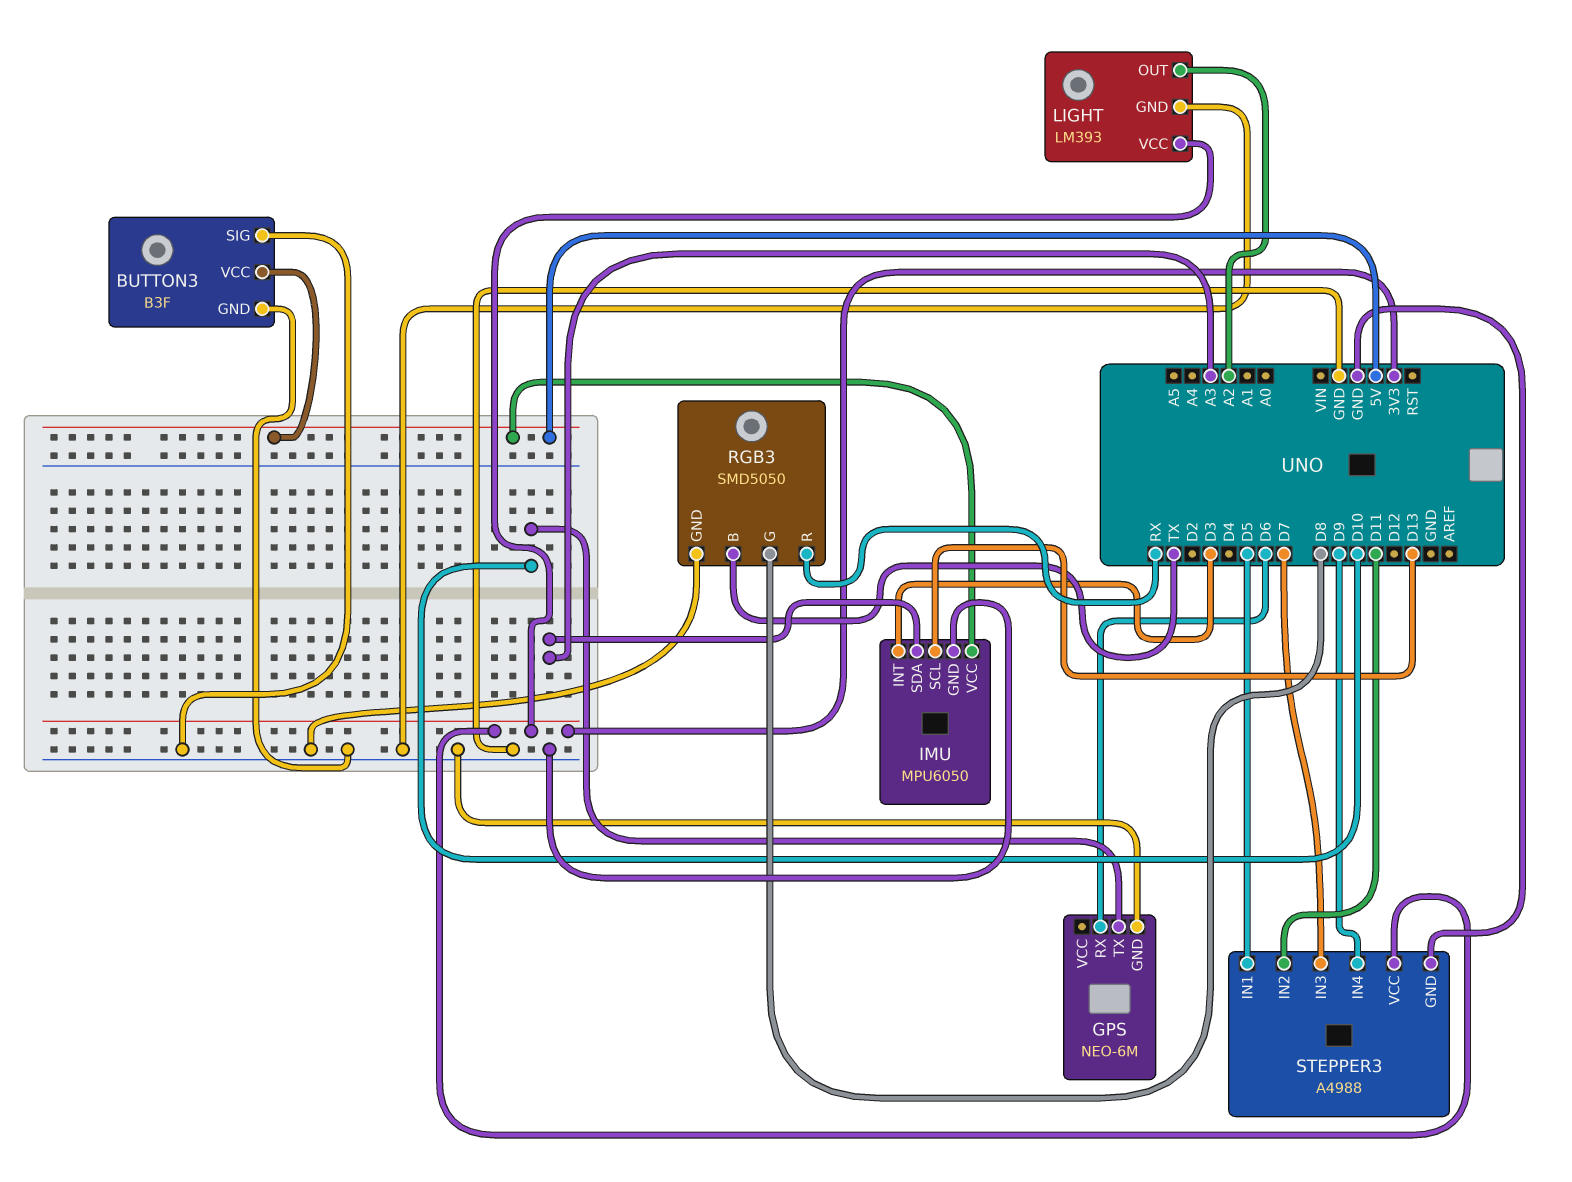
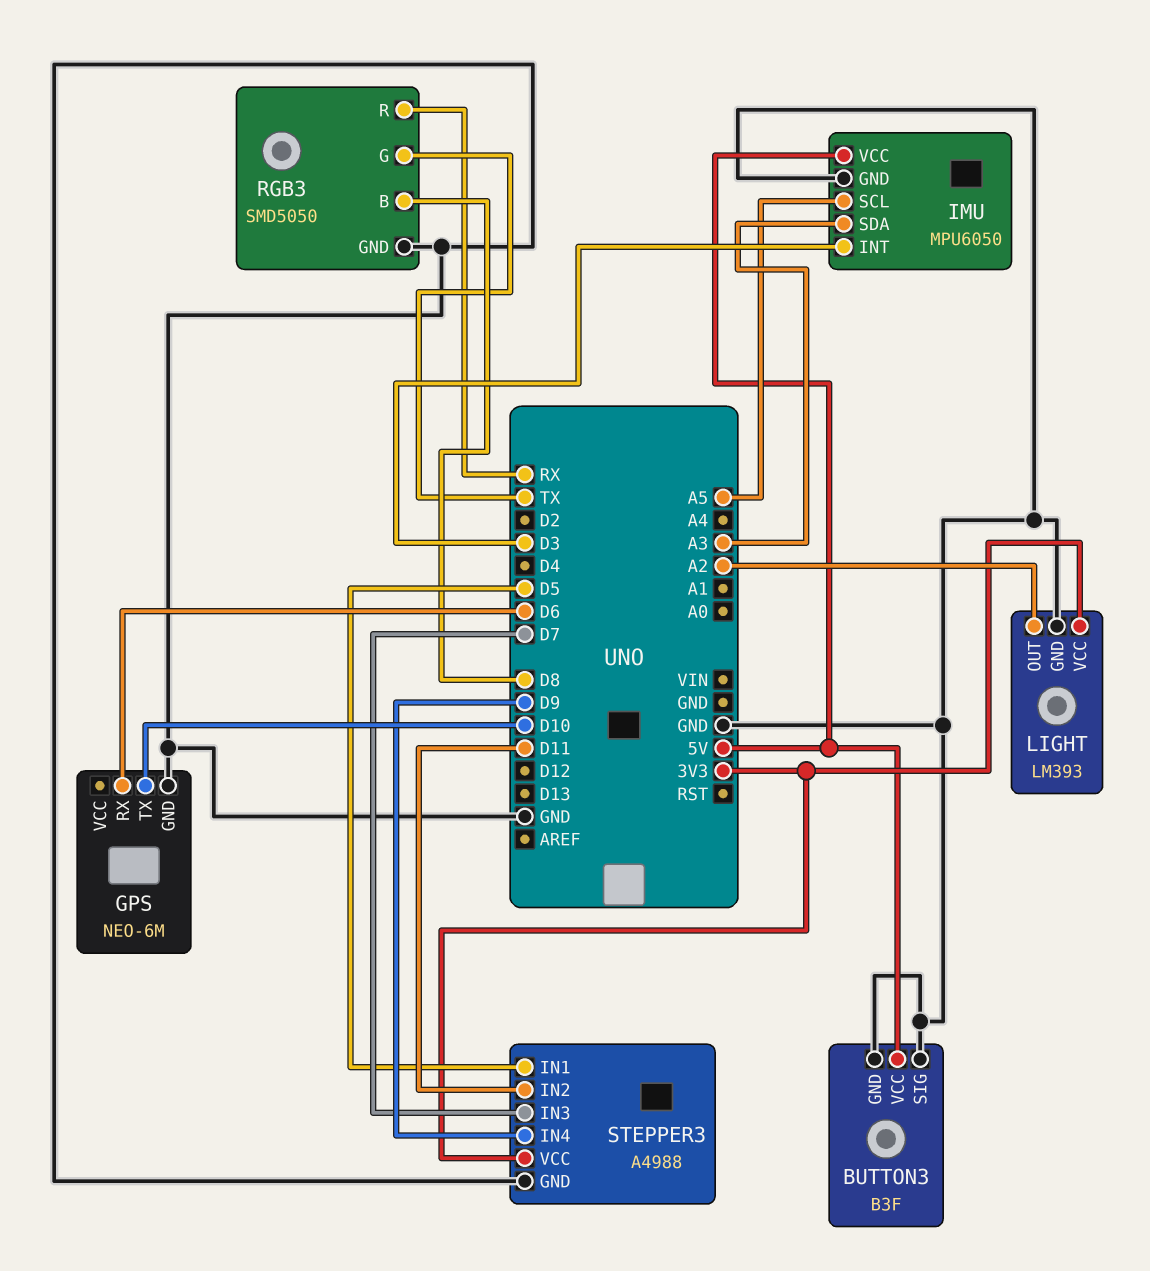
IMU pin SCL: D13 -> A5
RGB3 pin B: TX -> D8
RGB3 pin G: D8 -> TX

